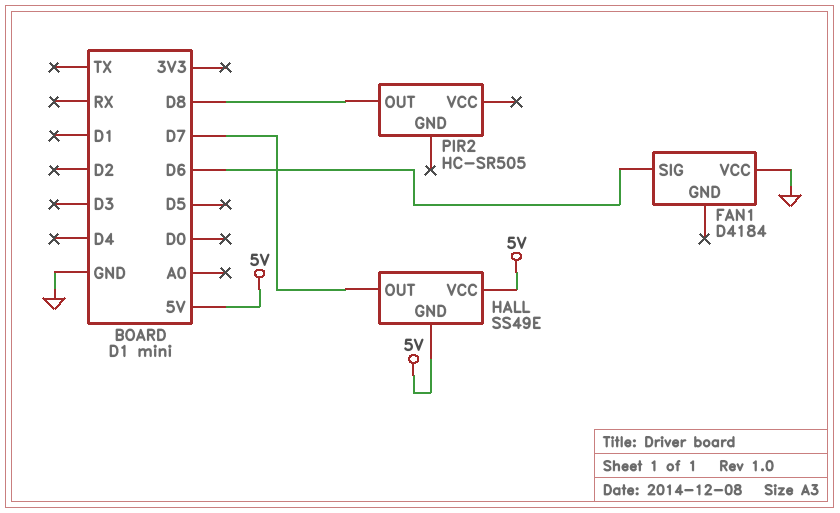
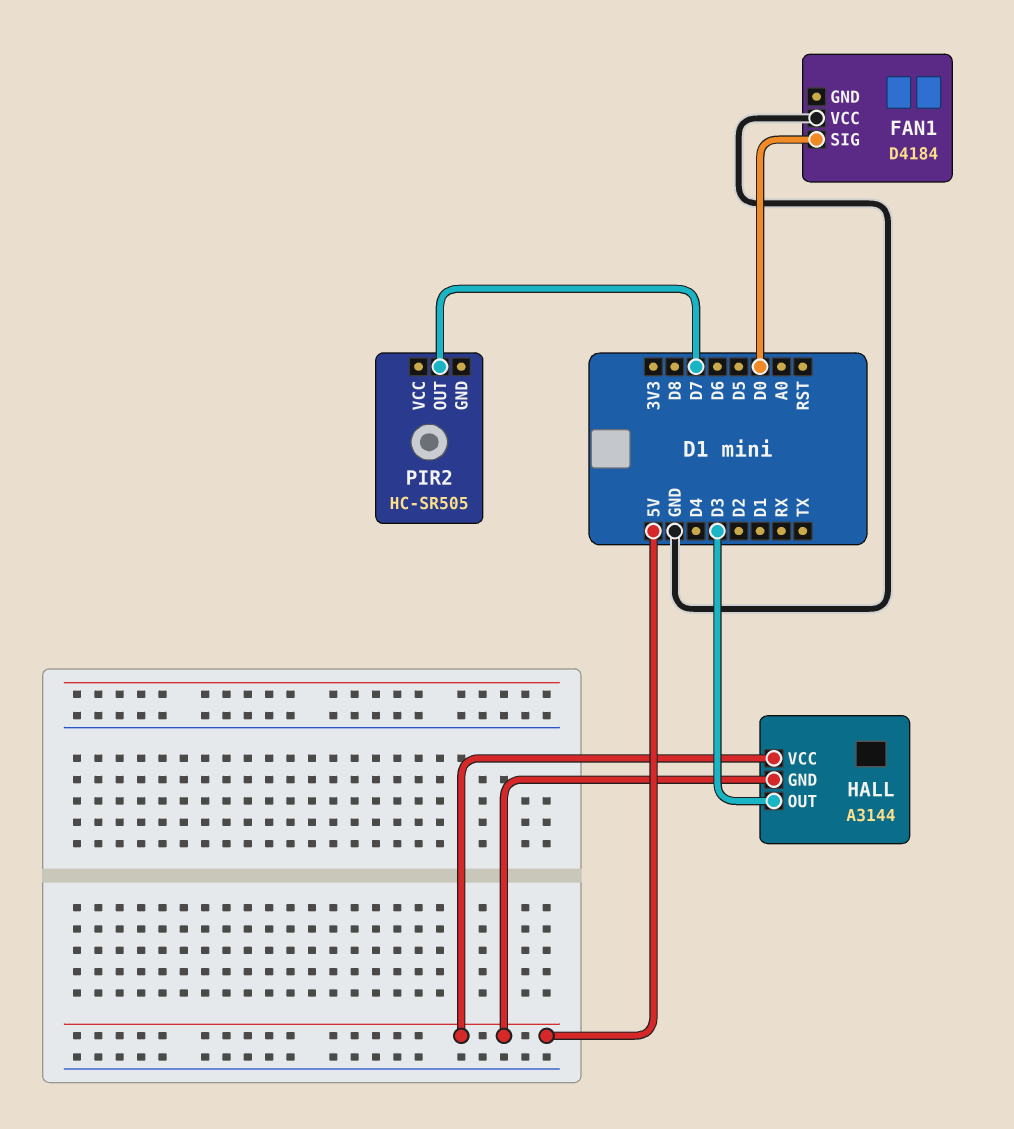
FAN1 pin SIG: D6 -> D0
HALL: SS49E -> A3144
HALL pin OUT: D7 -> D3
PIR2 pin OUT: D8 -> D7

